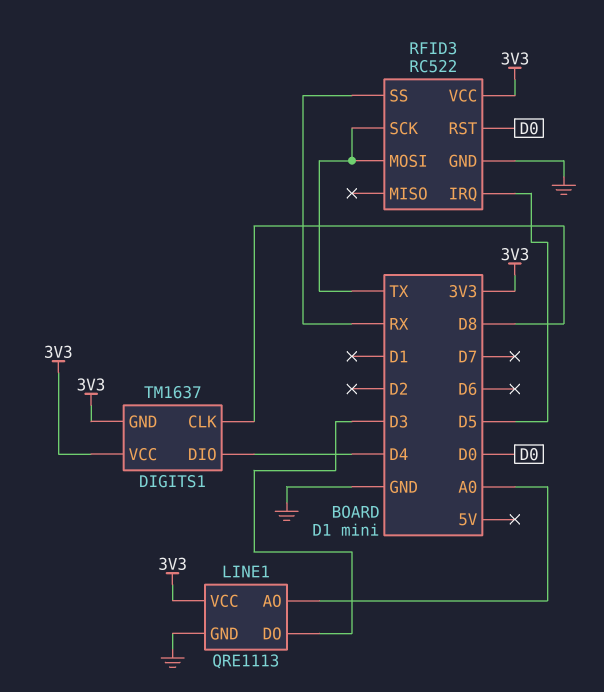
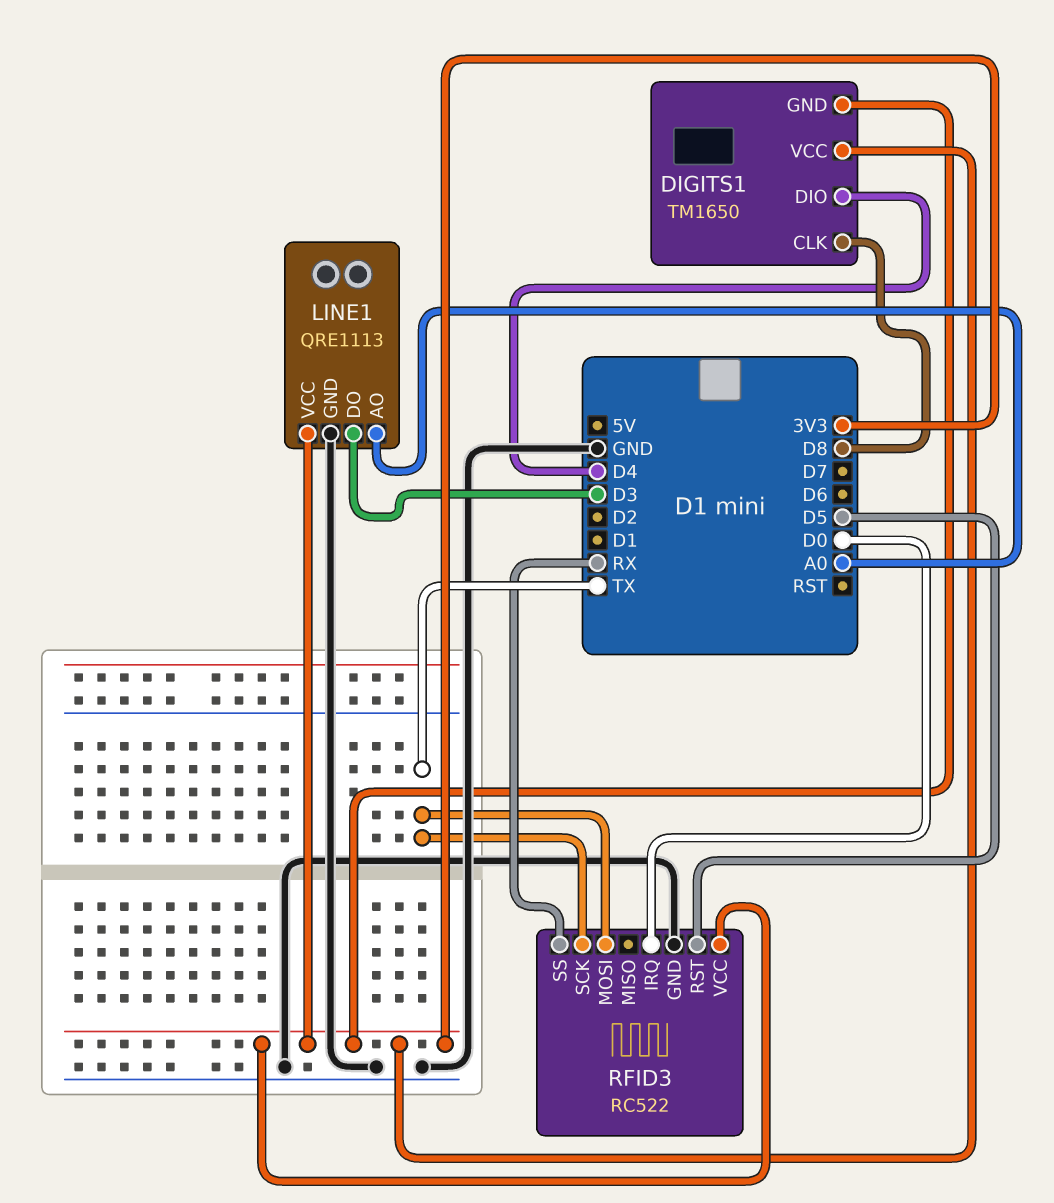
DIGITS1: TM1637 -> TM1650
RFID3 pin IRQ: D5 -> D0
RFID3 pin RST: D0 -> D5

